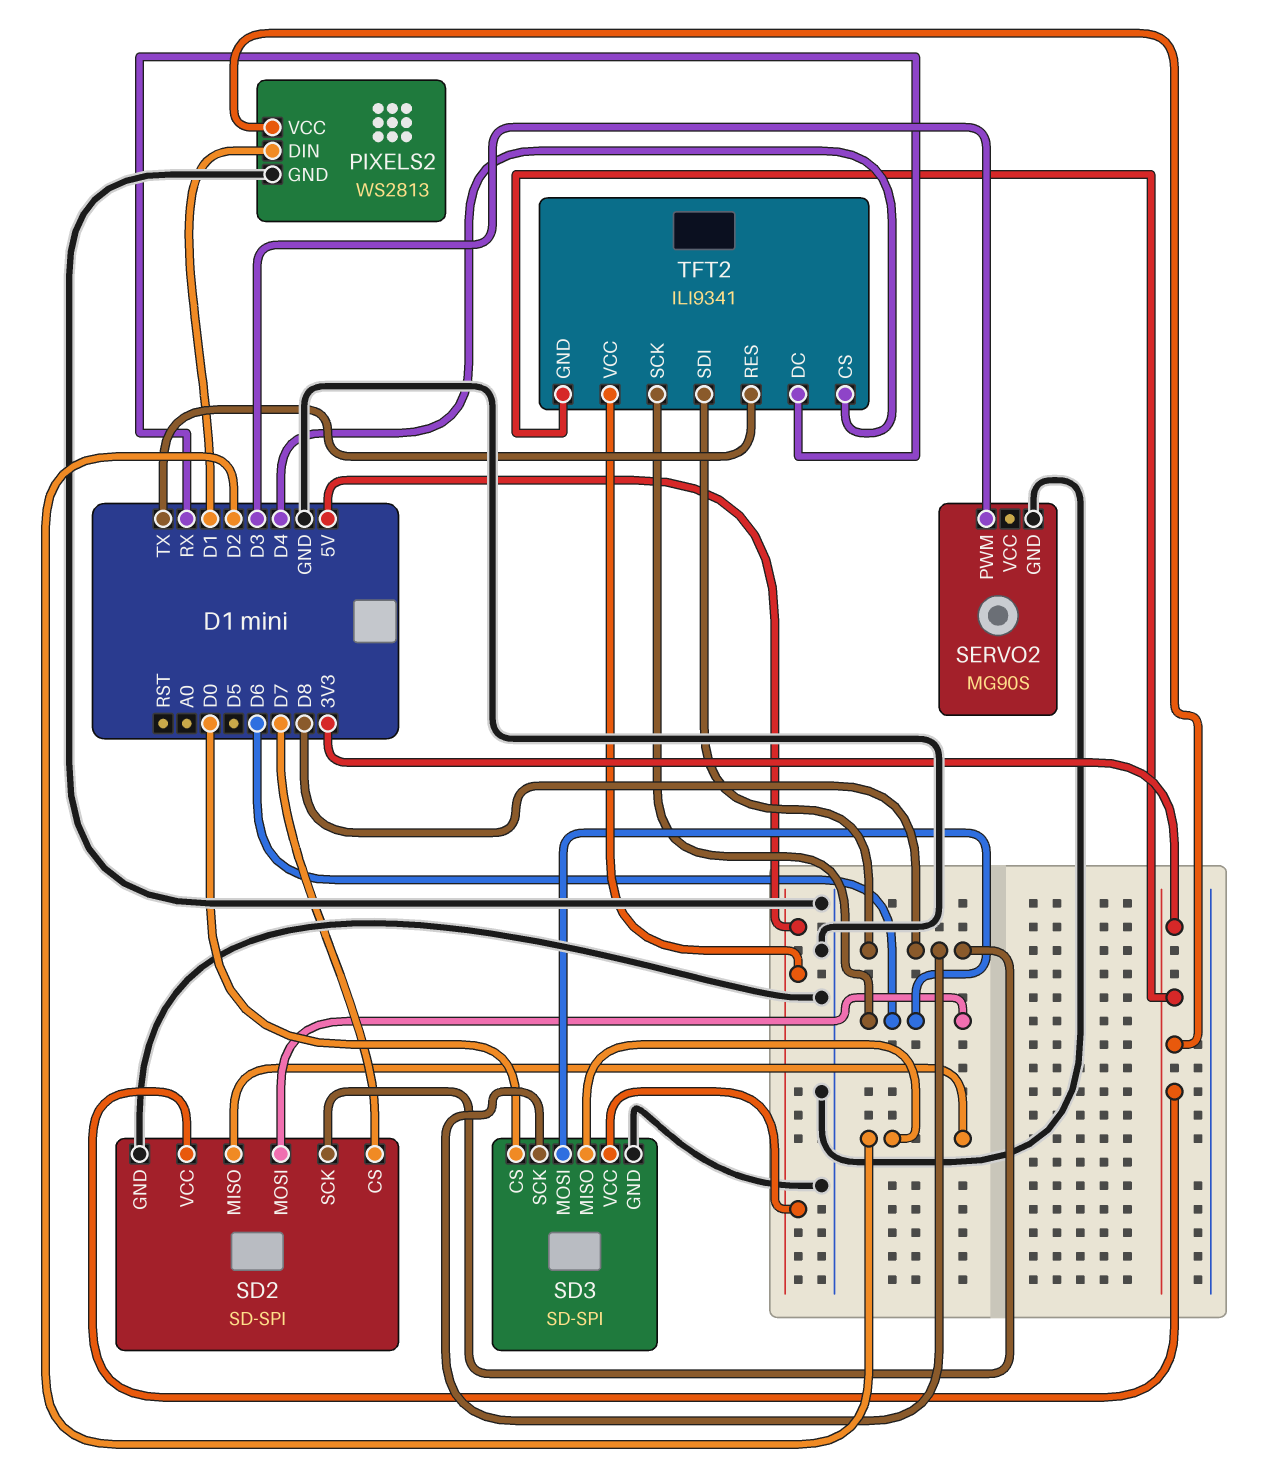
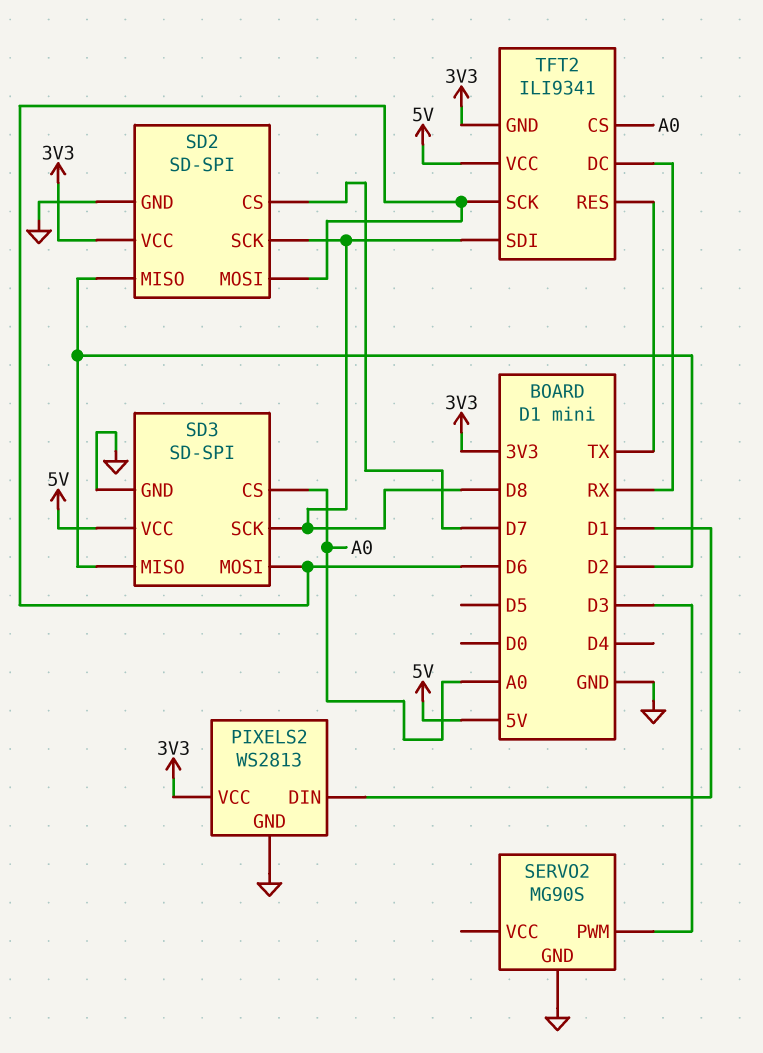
SD3 pin CS: D0 -> A0
TFT2 pin CS: D4 -> A0

